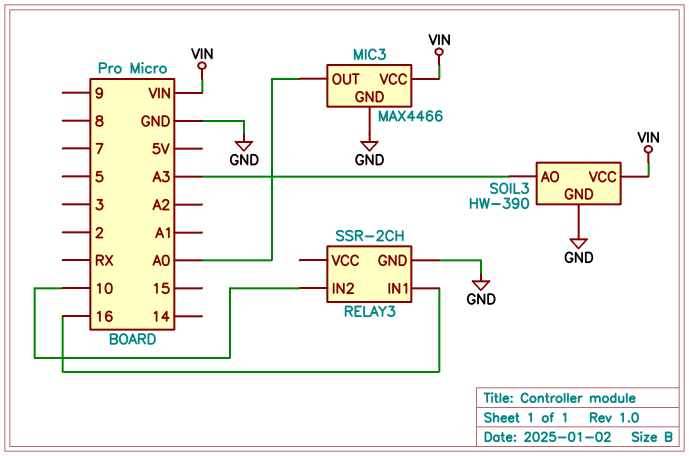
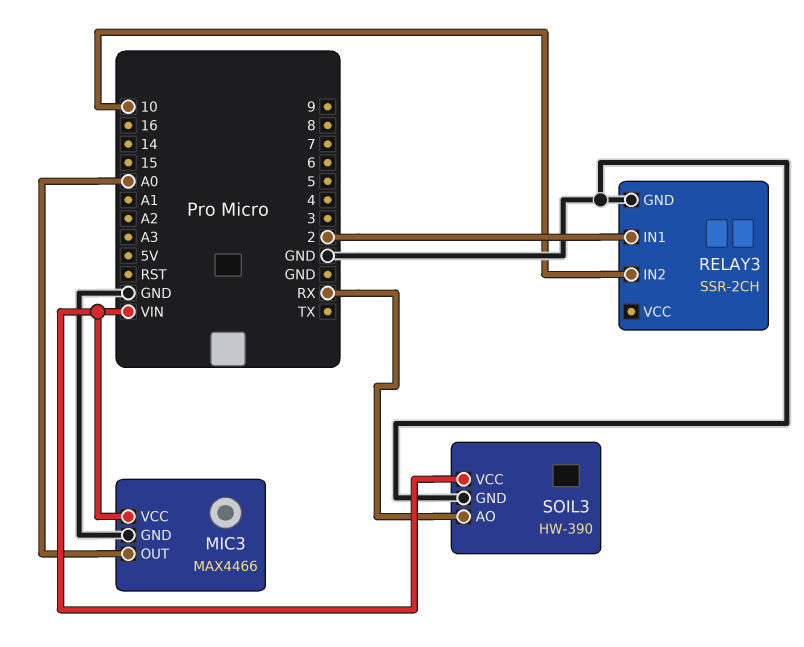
RELAY3 pin IN1: 16 -> 2
SOIL3 pin AO: A3 -> RX

